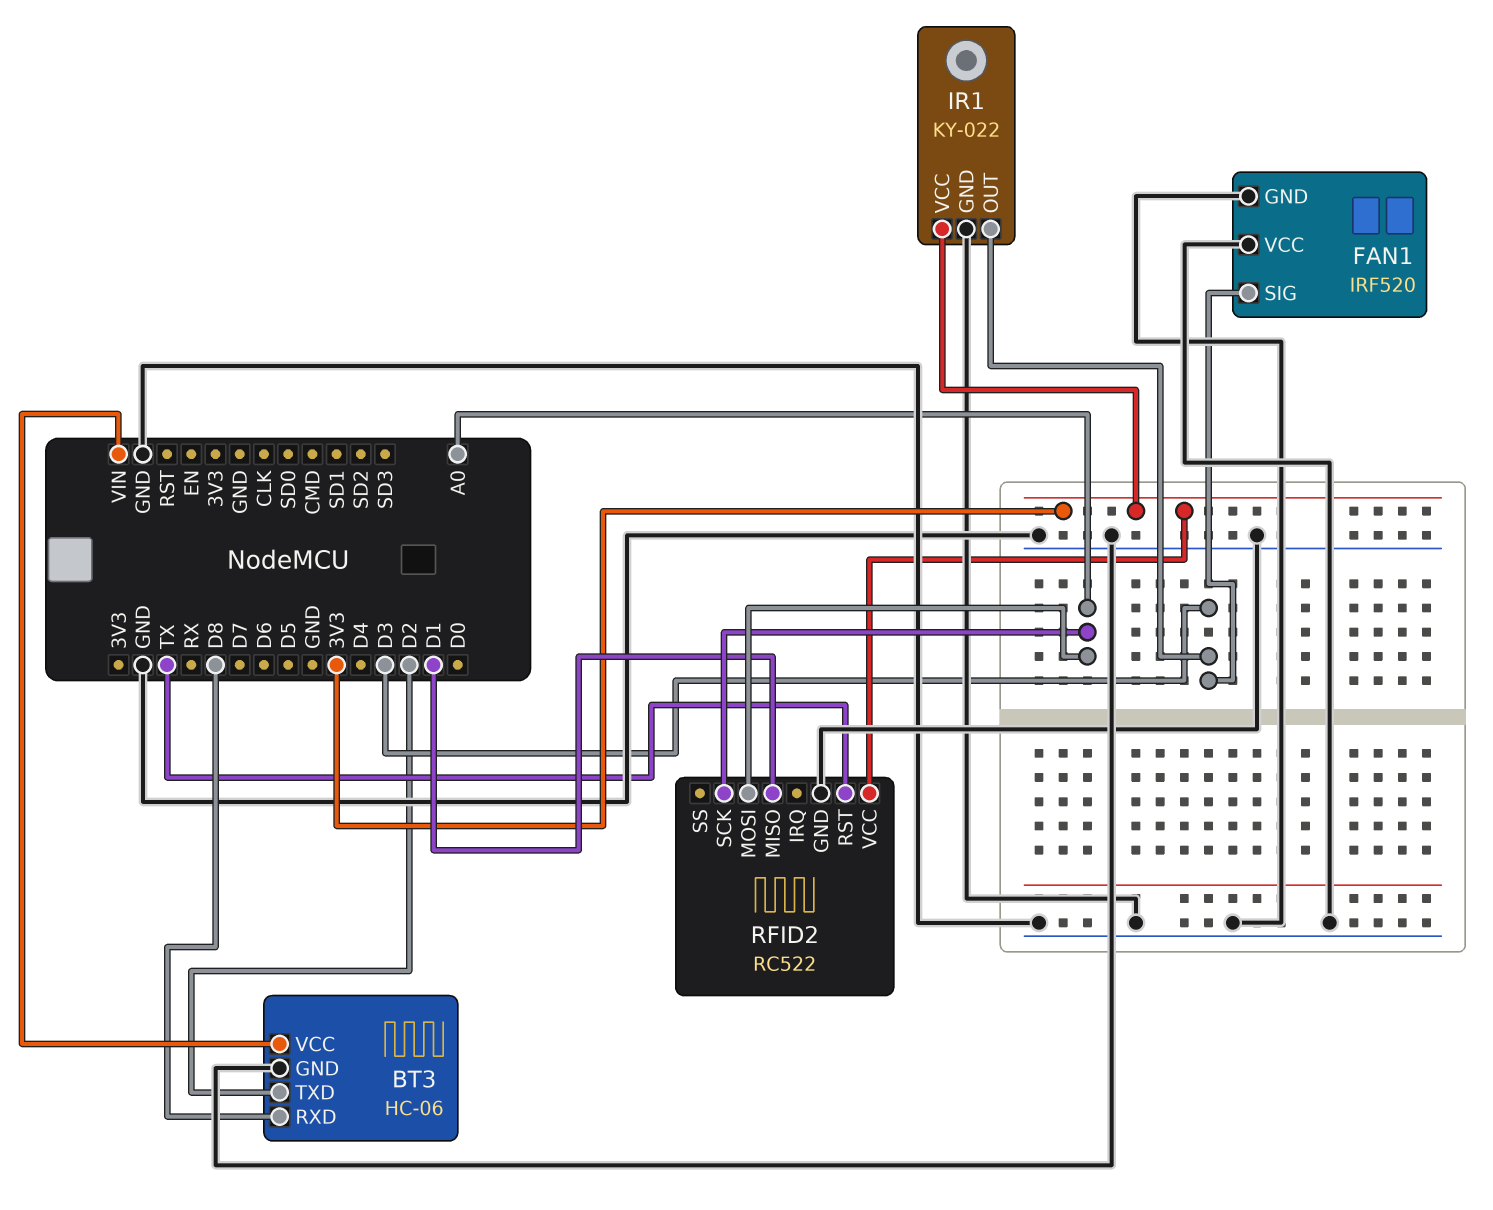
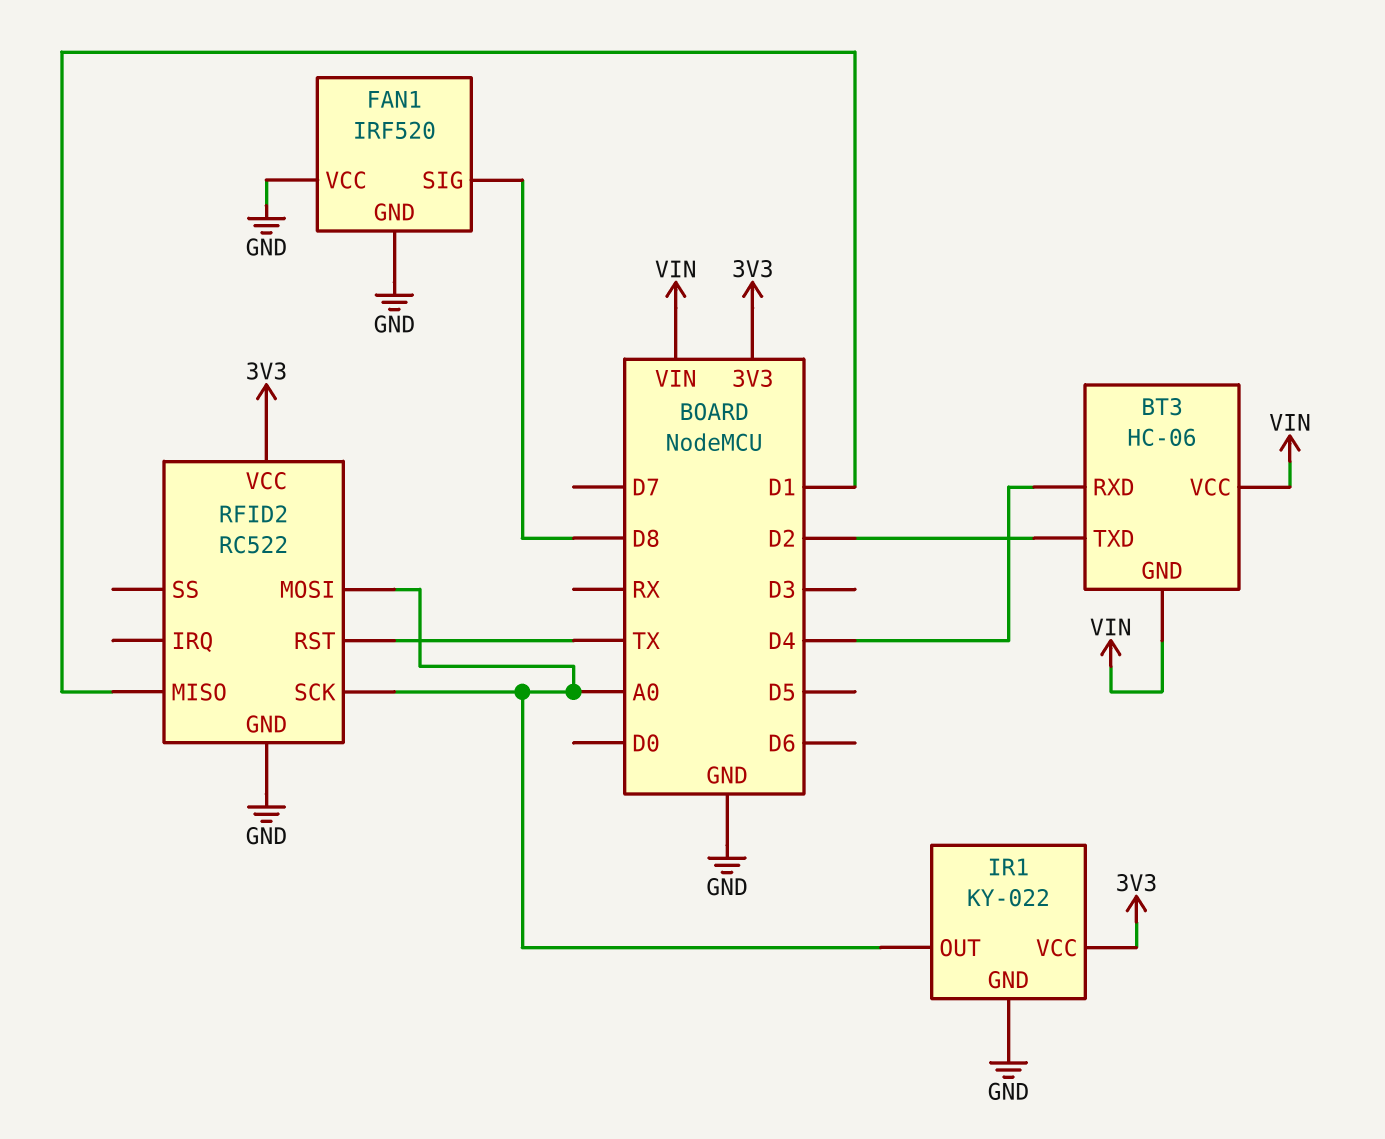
BT3 pin GND: GND -> VIN
BT3 pin RXD: D8 -> D4
FAN1 pin SIG: D3 -> D8
IR1 pin OUT: D3 -> A0

